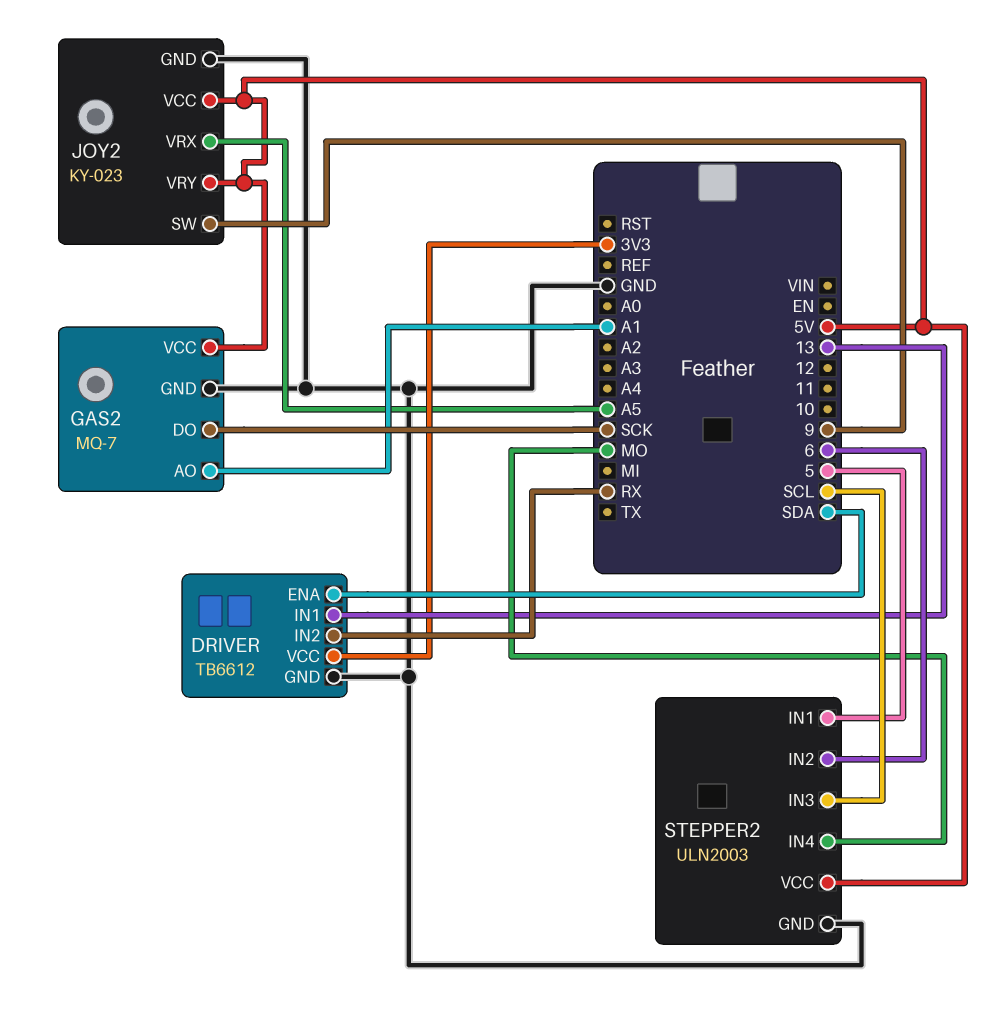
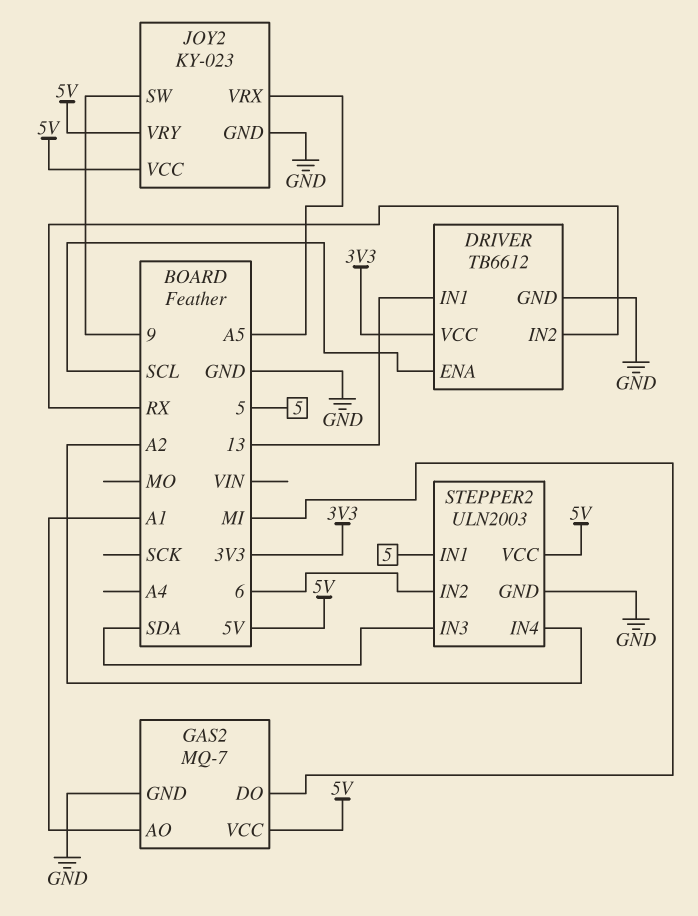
DRIVER pin ENA: SDA -> SCL
GAS2 pin DO: SCK -> MI
STEPPER2 pin IN3: SCL -> SDA
STEPPER2 pin IN4: MO -> A2

